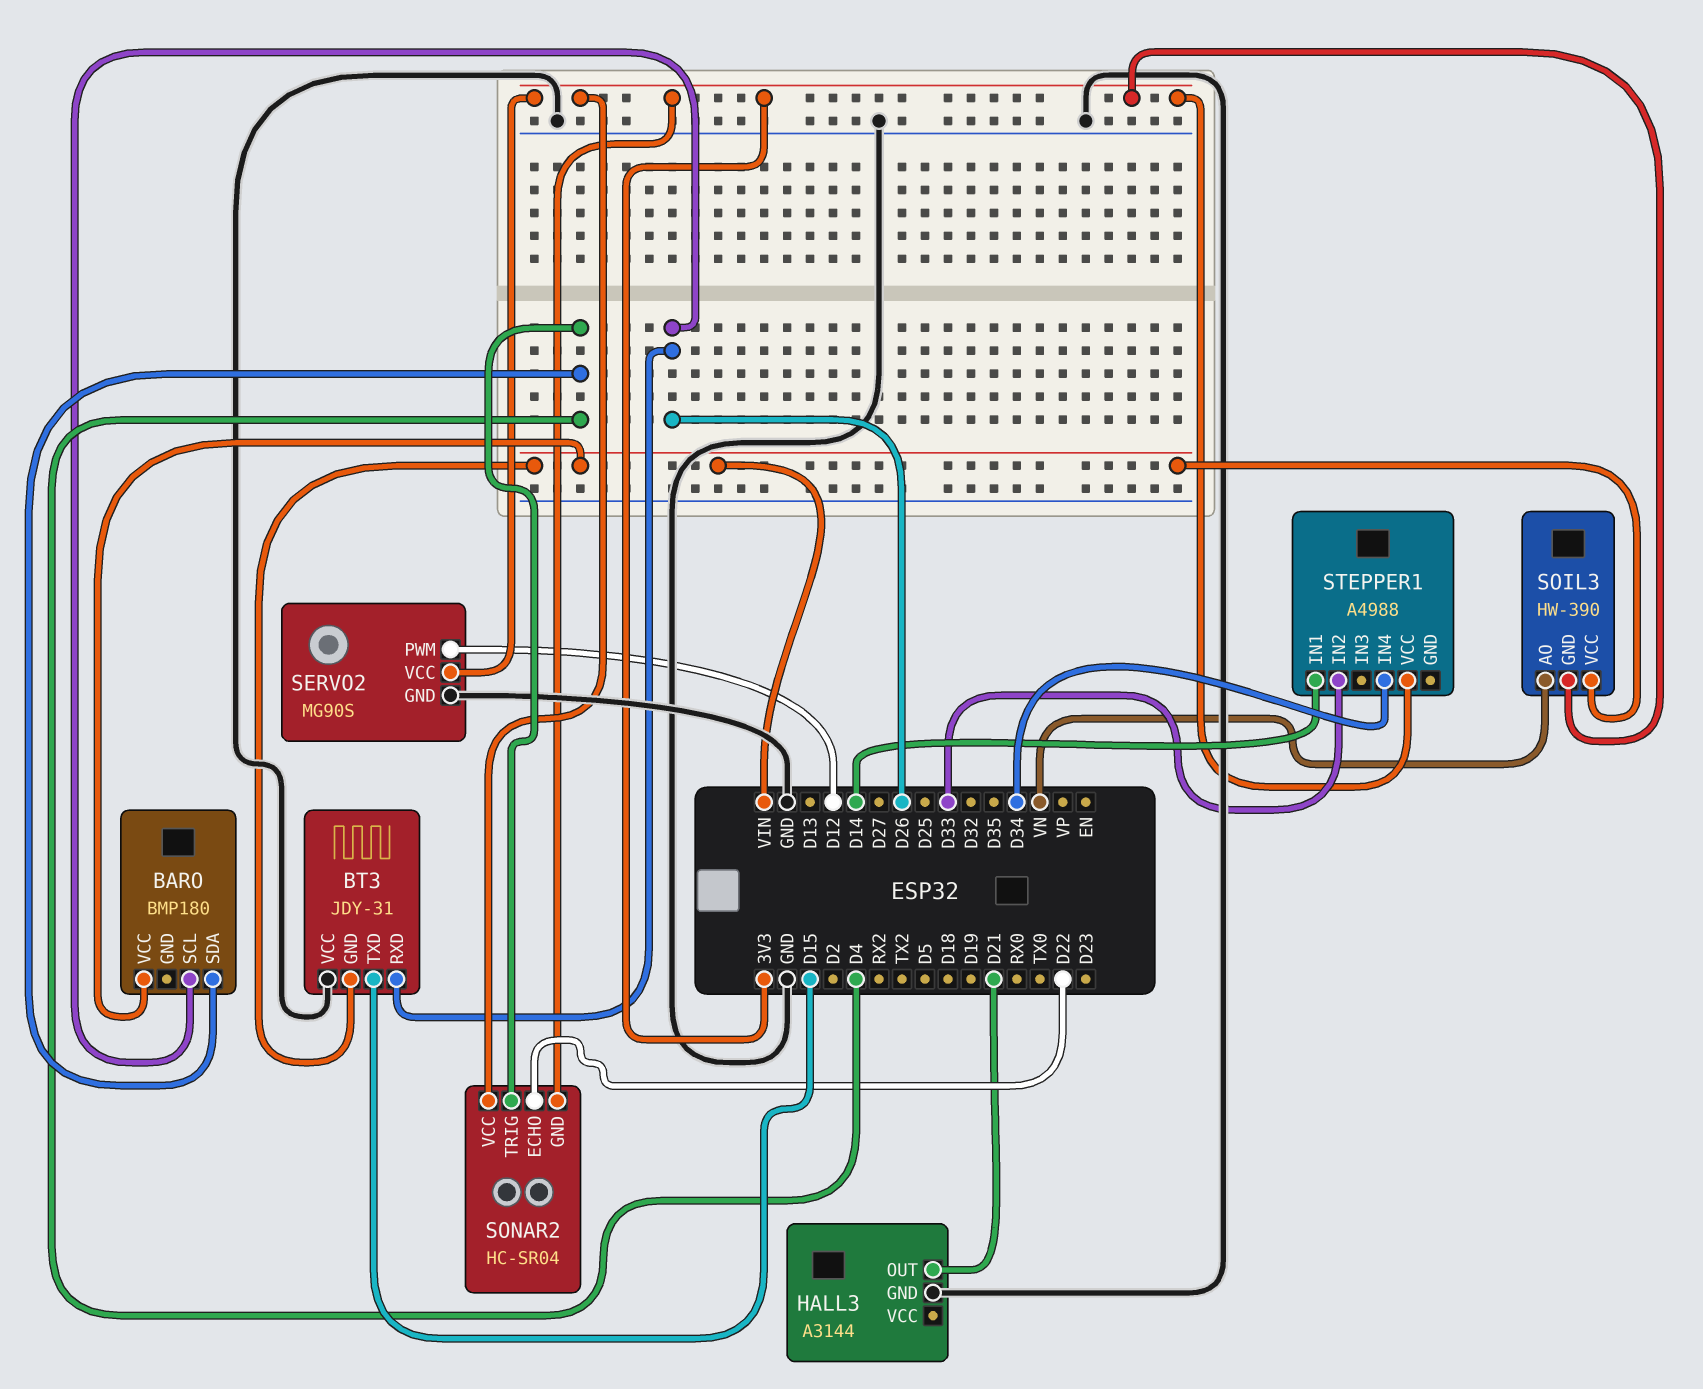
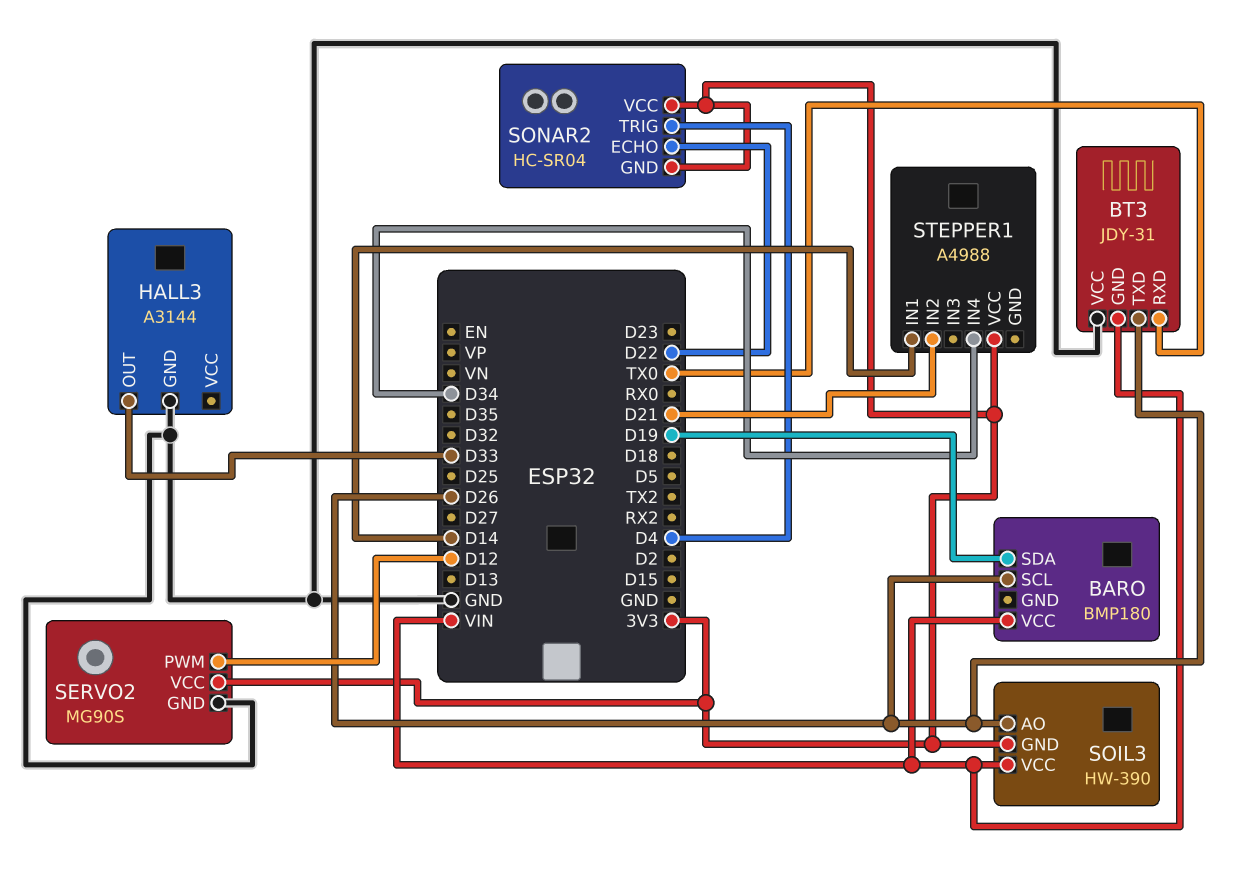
BARO pin SDA: D4 -> D19
BT3 pin RXD: D26 -> TX0
BT3 pin TXD: D15 -> D26
HALL3 pin OUT: D21 -> D33
SOIL3 pin AO: VN -> D26
STEPPER1 pin IN2: D33 -> D21

